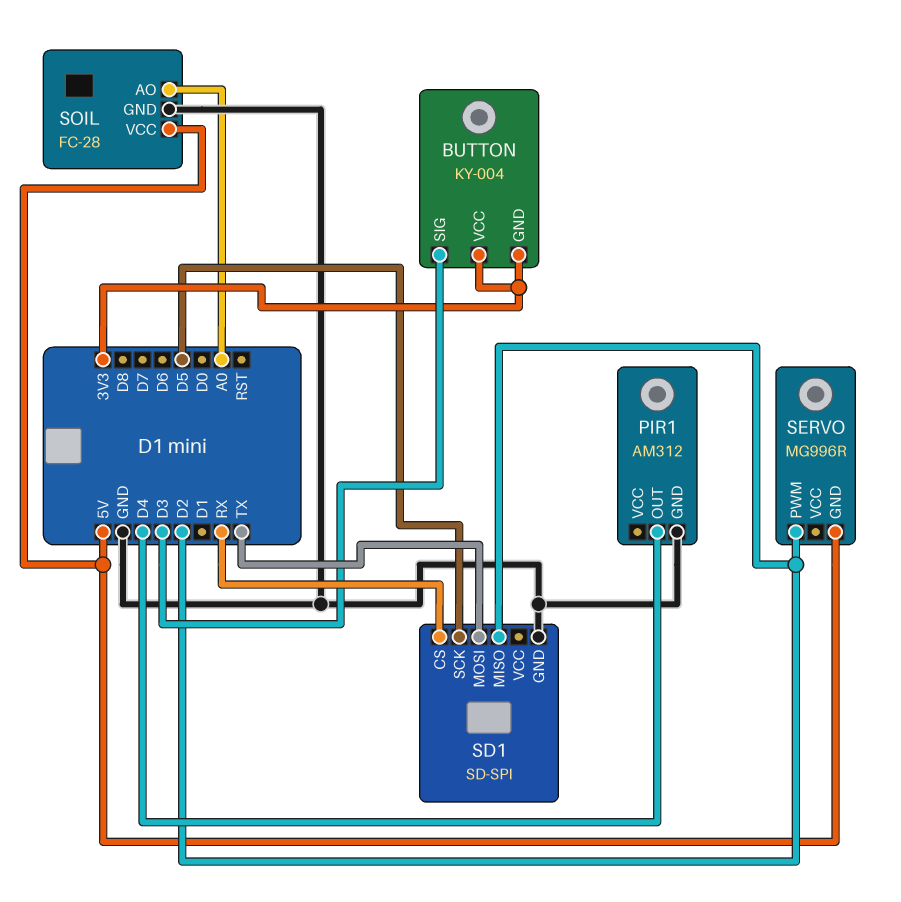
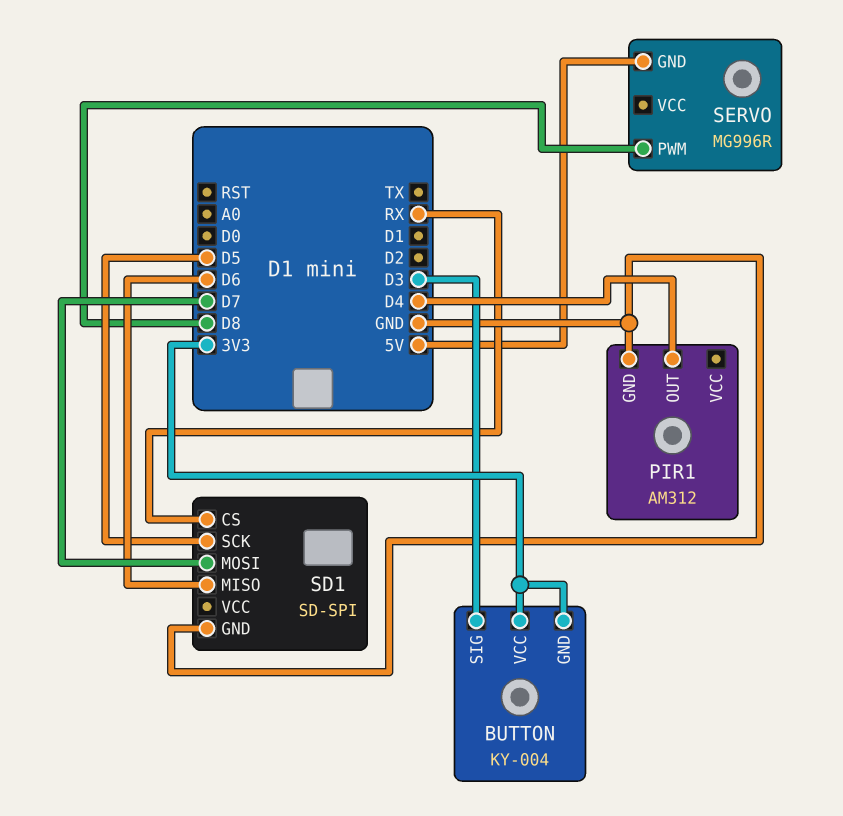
SD1 pin MISO: D2 -> D6
SD1 pin MOSI: TX -> D7
SERVO pin PWM: D2 -> D8
SOIL: FC-28 -> none
SOIL pin AO: A0 -> none
SOIL pin GND: GND -> none
SOIL pin VCC: 5V -> none

